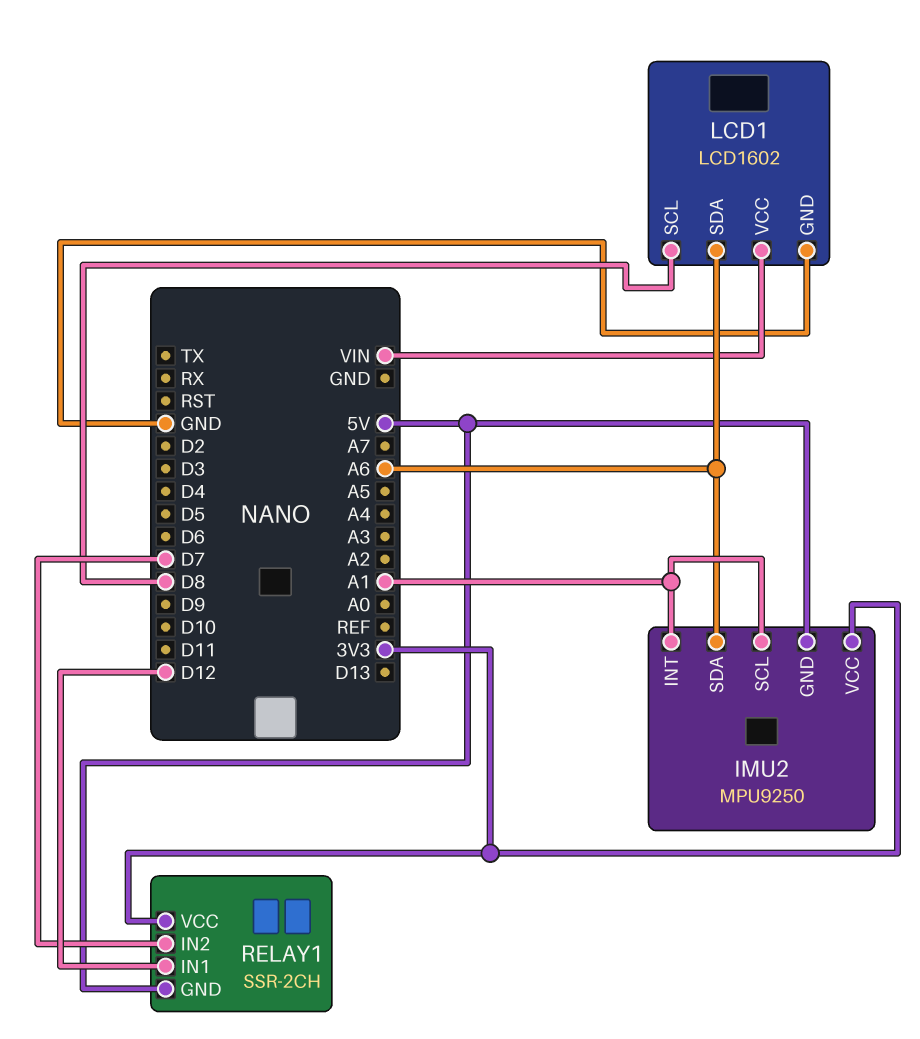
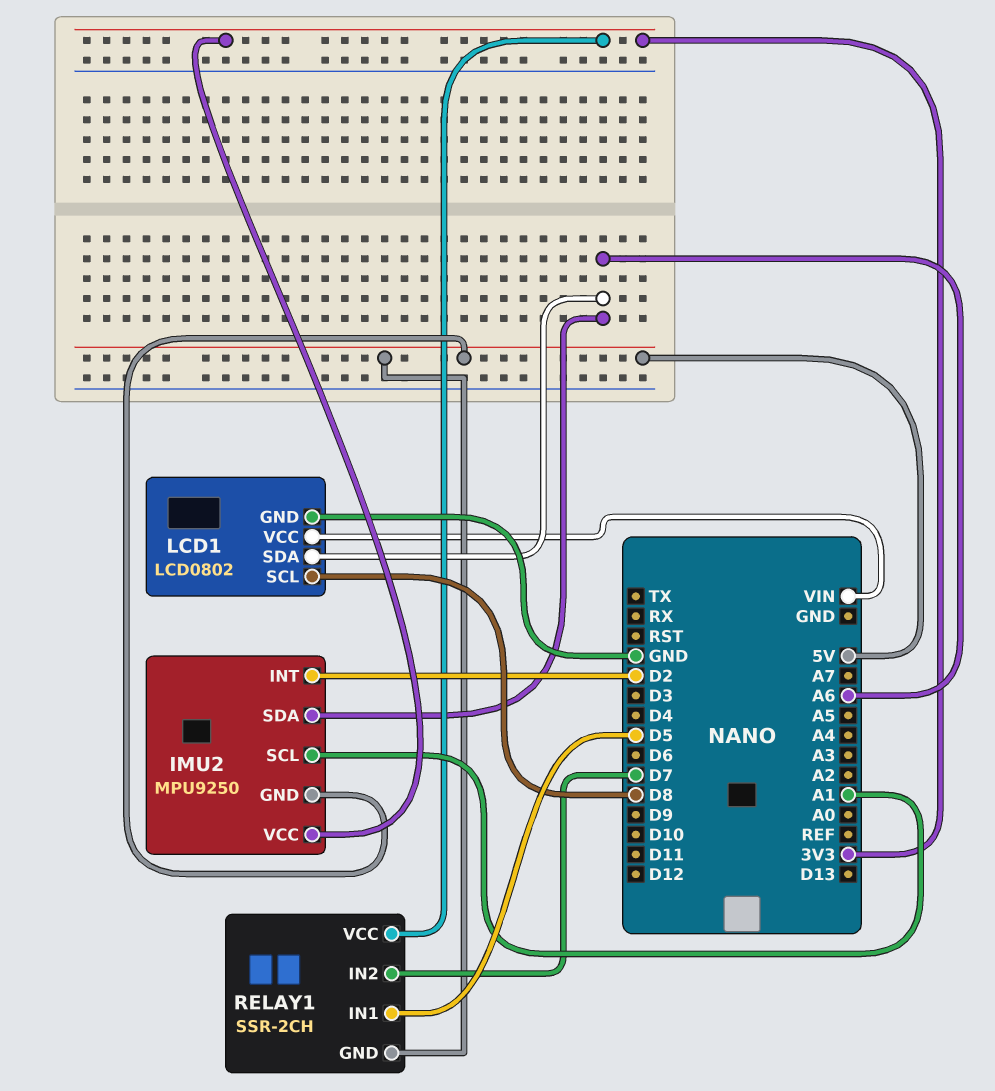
IMU2 pin INT: A1 -> D2
LCD1: LCD1602 -> LCD0802
RELAY1 pin IN1: D12 -> D5

